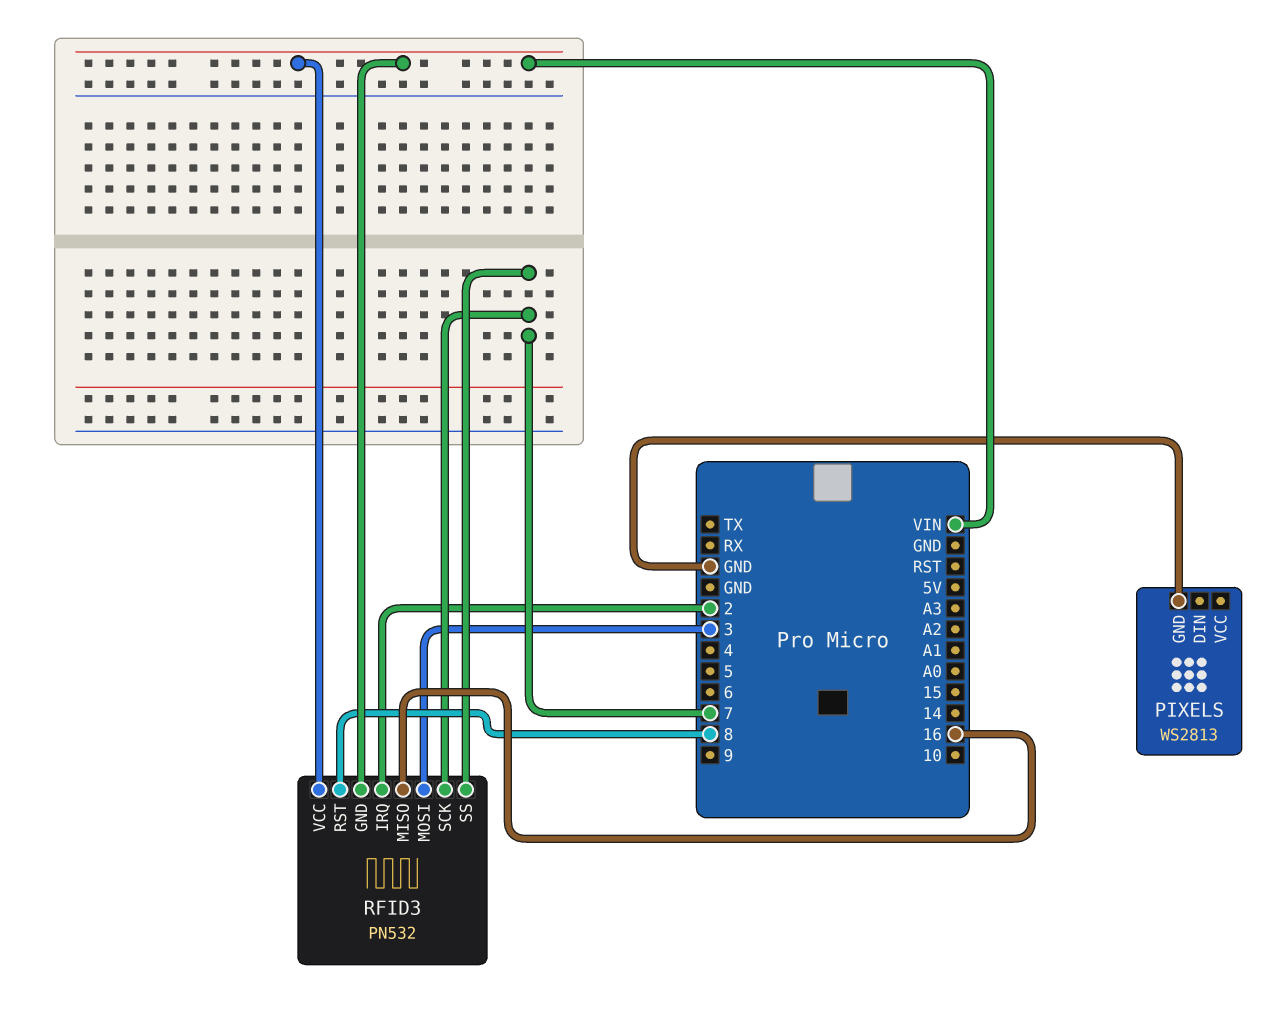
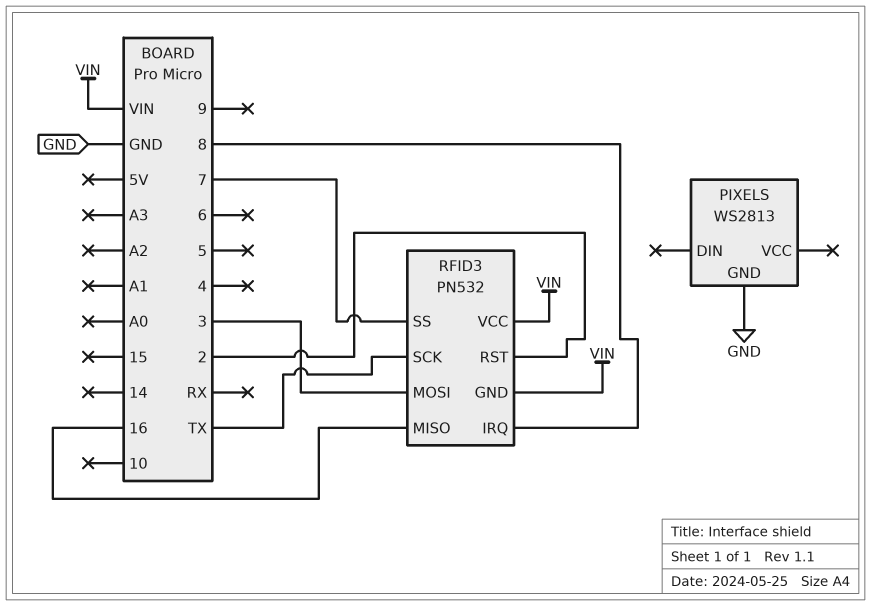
RFID3 pin IRQ: 2 -> 8
RFID3 pin RST: 8 -> 2
RFID3 pin SCK: 7 -> TX

